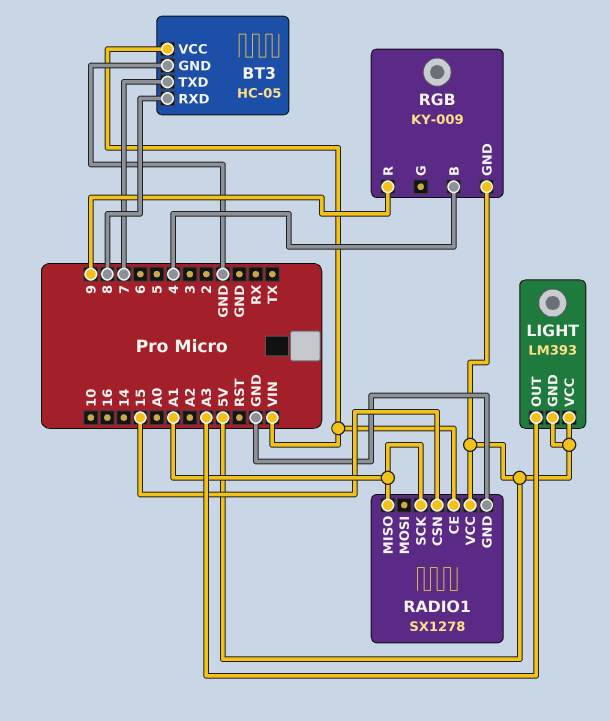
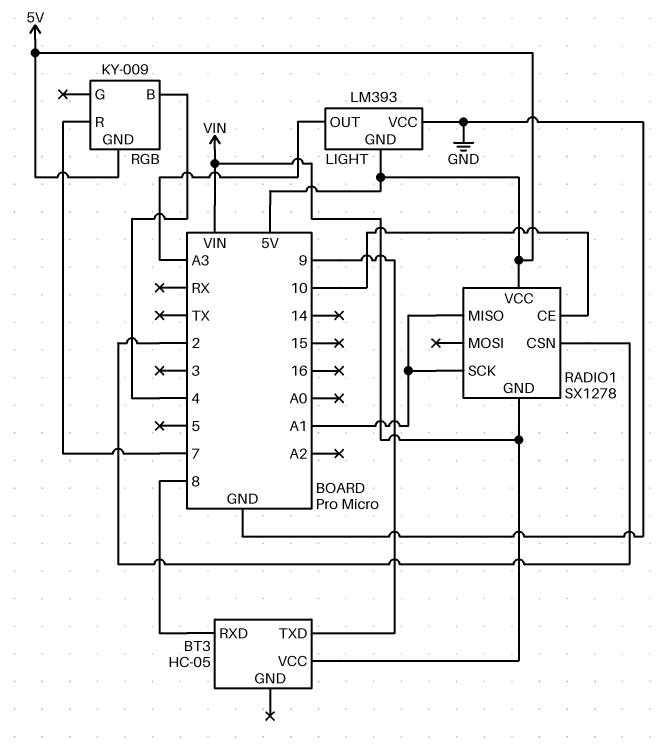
BT3 pin GND: GND -> none
BT3 pin TXD: 7 -> 9
LIGHT pin VCC: 5V -> GND
RADIO1 pin CE: VIN -> 10
RADIO1 pin CSN: 15 -> 2
RADIO1 pin GND: GND -> VIN
RGB pin R: 9 -> 7

